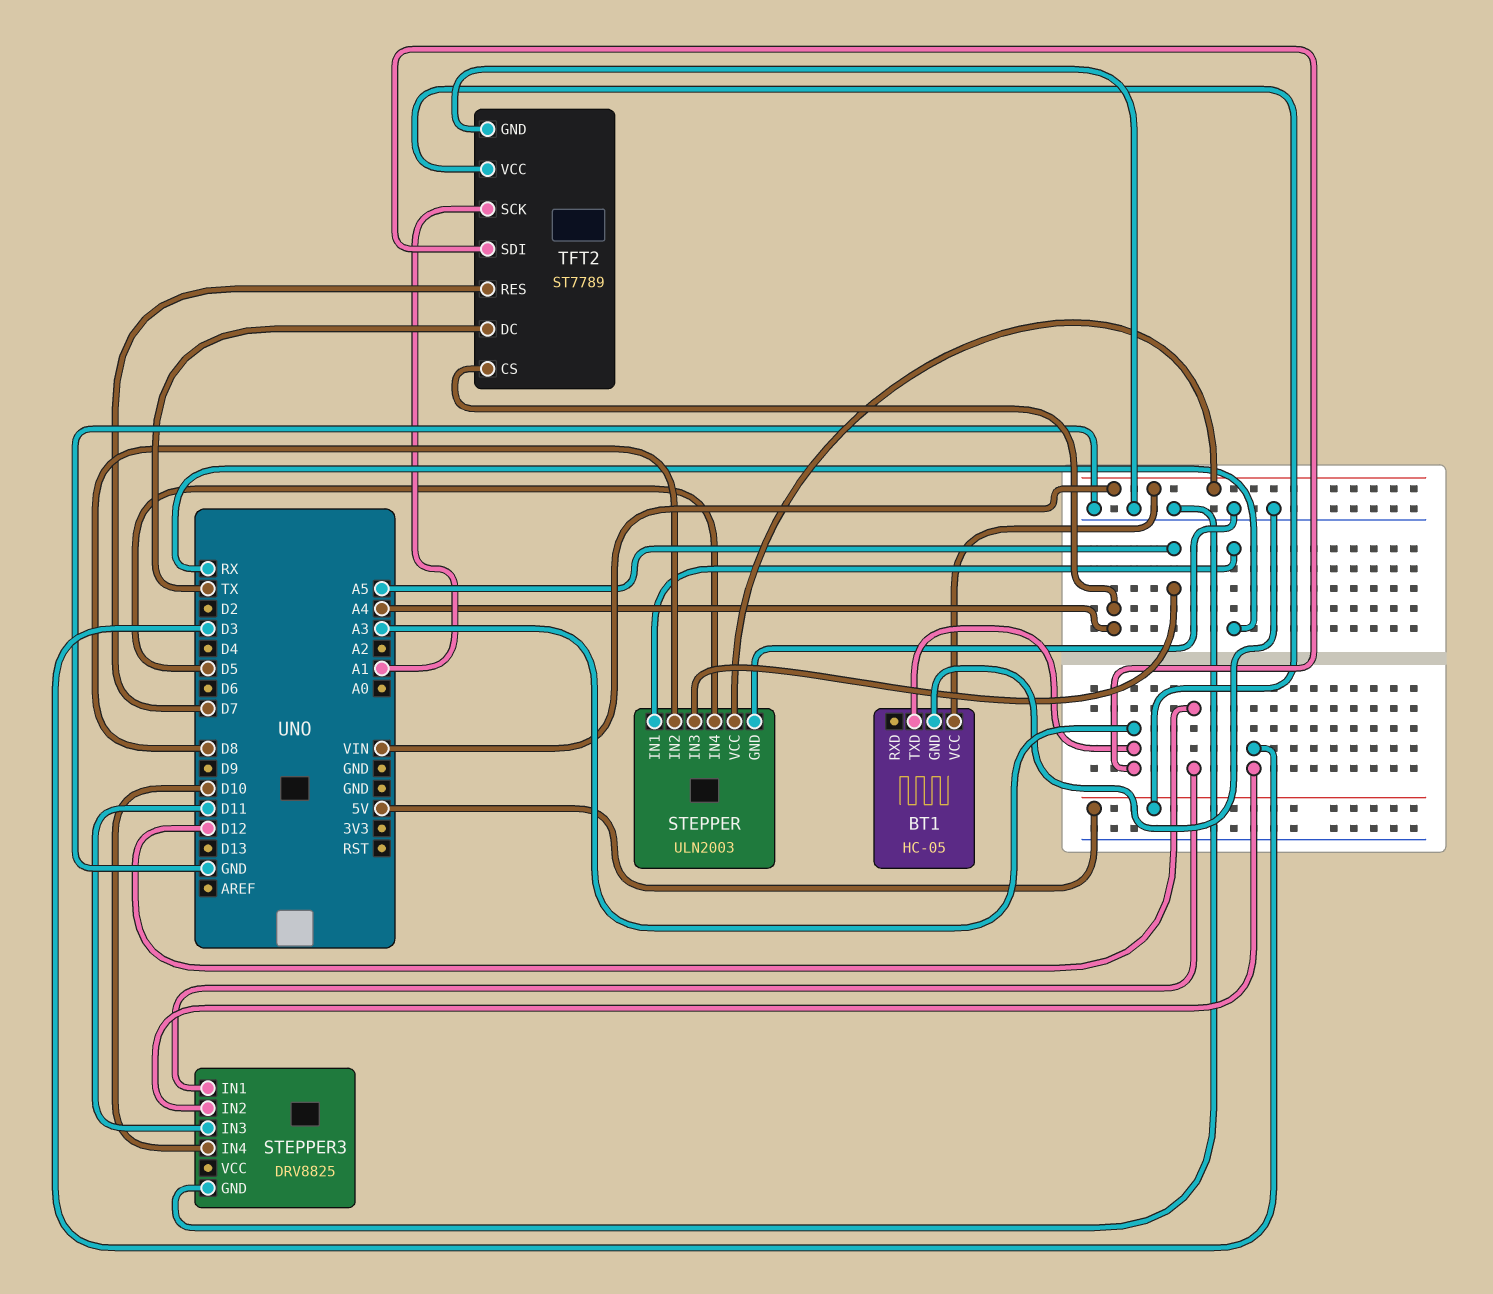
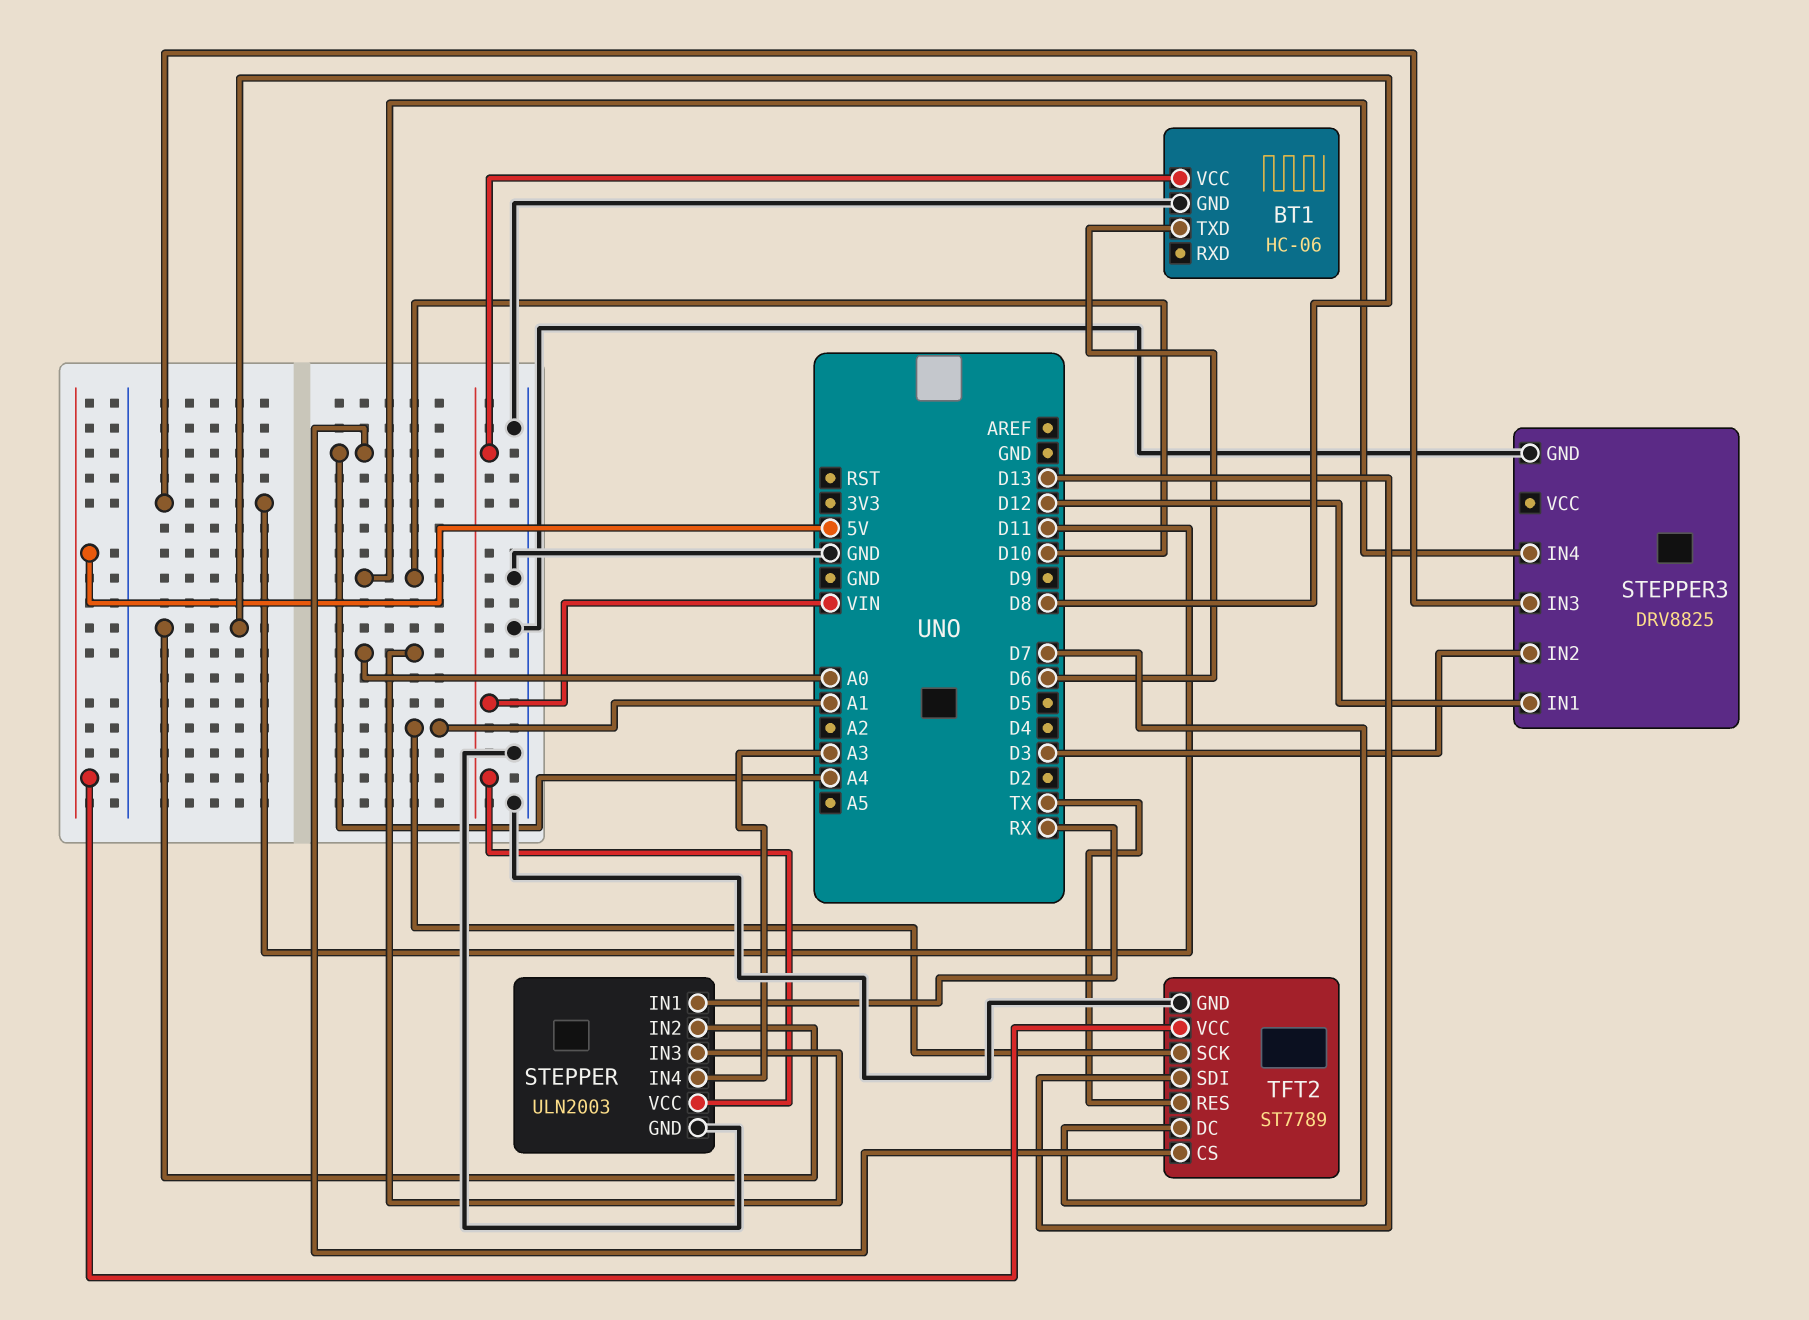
BT1: HC-05 -> HC-06
BT1 pin TXD: A3 -> D6
STEPPER pin IN3: A5 -> A0
STEPPER pin IN4: D5 -> A3
TFT2 pin DC: TX -> D7
TFT2 pin RES: D7 -> TX
TFT2 pin SDI: A3 -> D13

